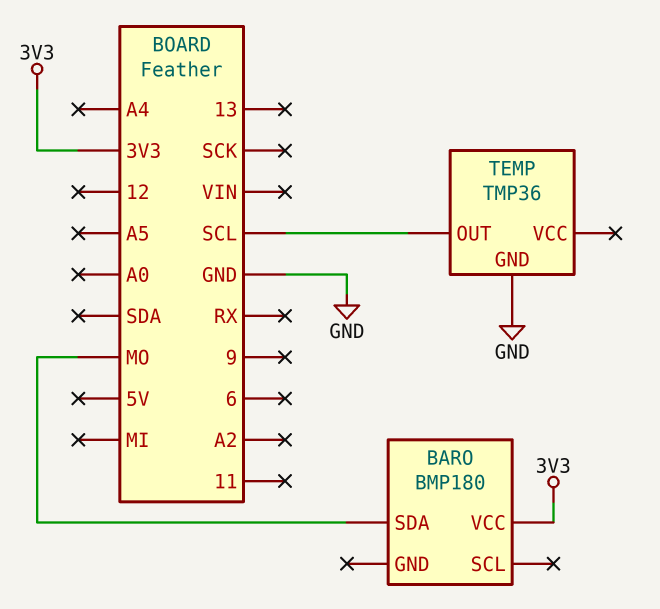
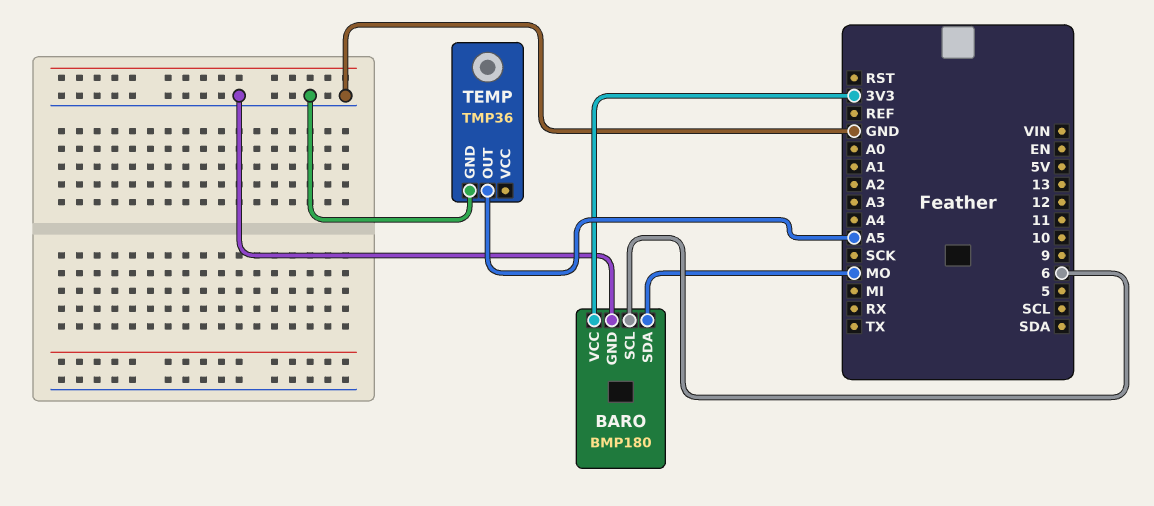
BARO pin GND: none -> GND
BARO pin SCL: none -> 6
TEMP pin OUT: SCL -> A5

